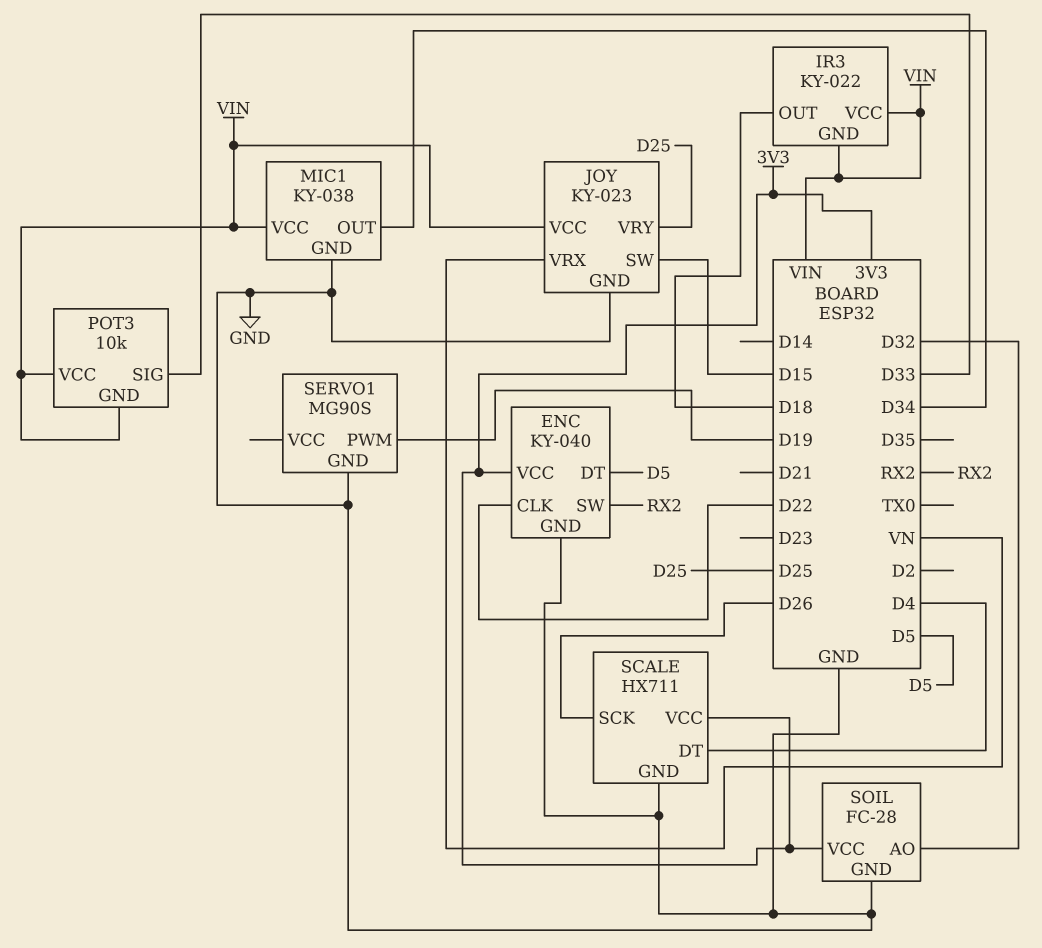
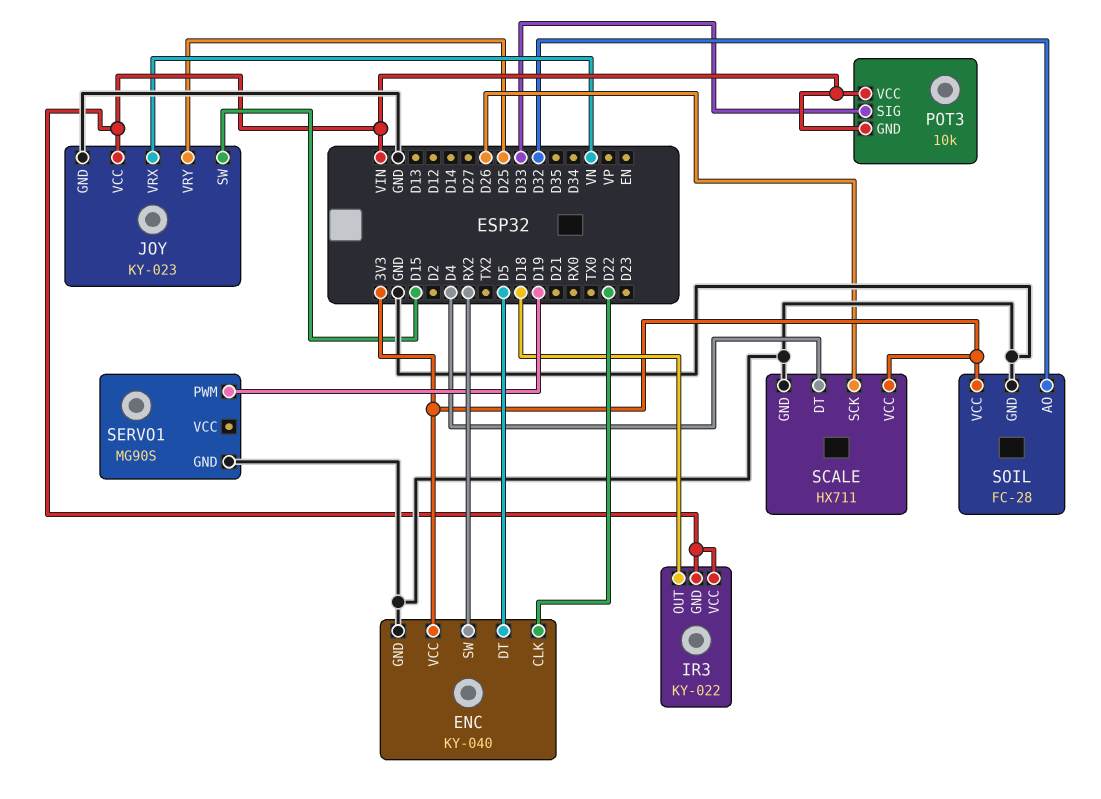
MIC1: KY-038 -> none
MIC1 pin GND: GND -> none
MIC1 pin OUT: D34 -> none
MIC1 pin VCC: VIN -> none

